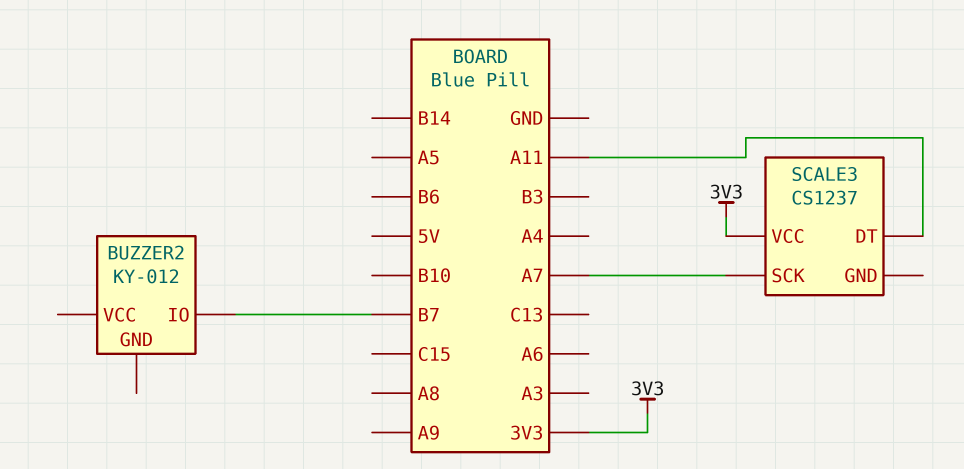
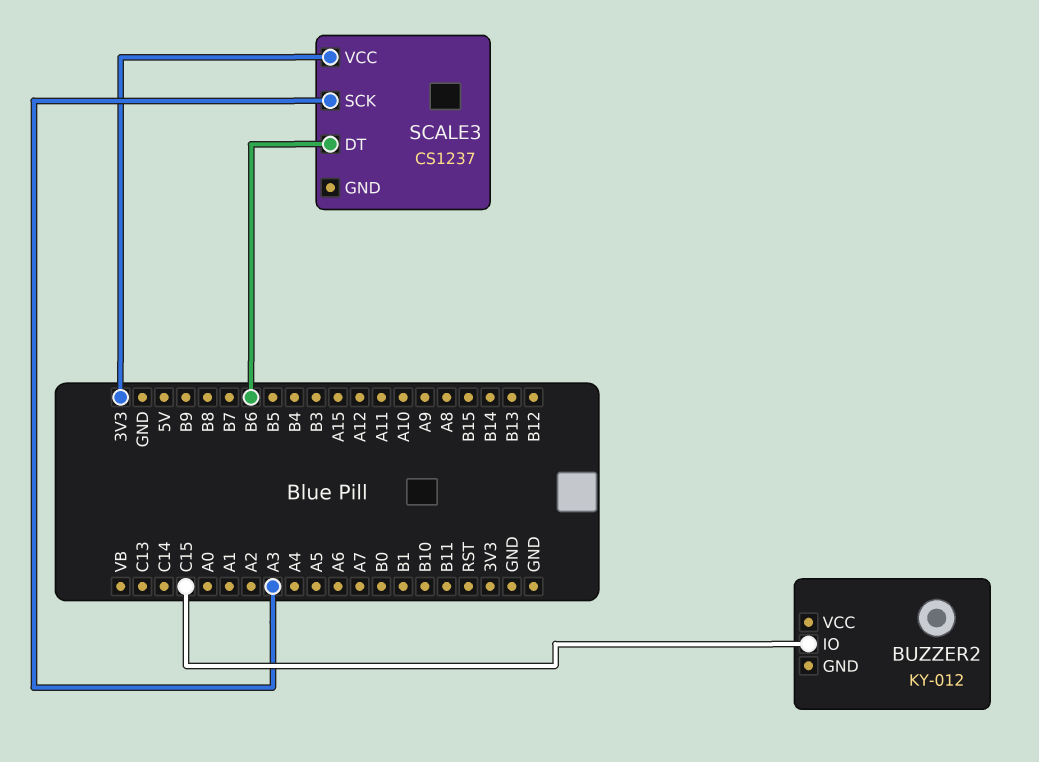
BUZZER2 pin IO: B7 -> C15
SCALE3 pin DT: A11 -> B6
SCALE3 pin SCK: A7 -> A3

